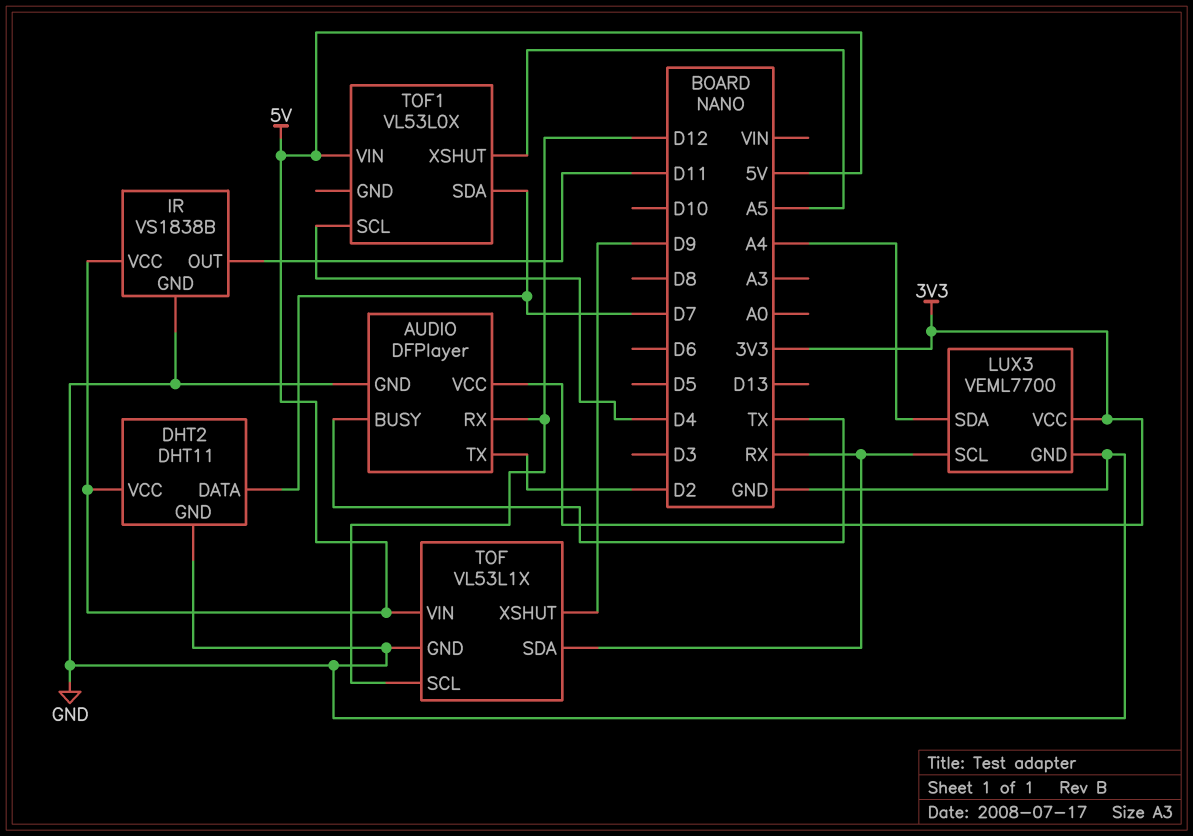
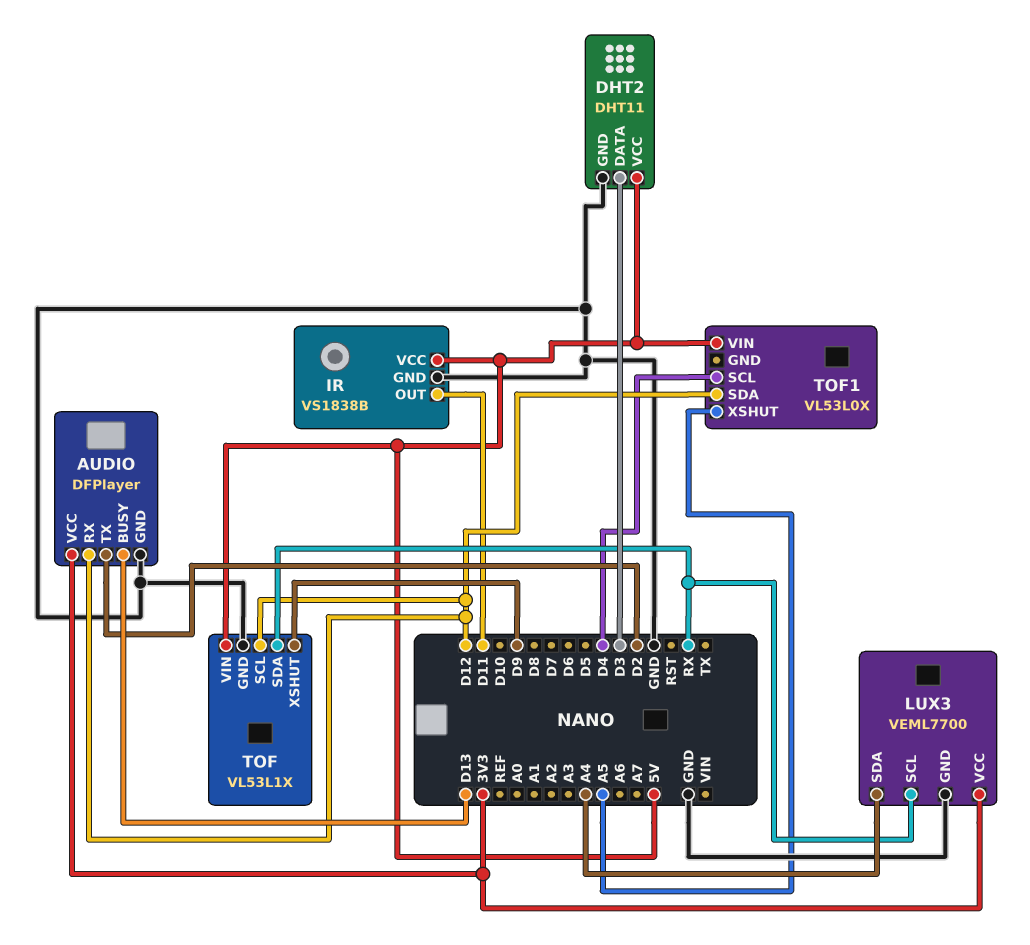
AUDIO pin BUSY: TX -> D13
DHT2 pin DATA: D7 -> D3
TOF1 pin SDA: D7 -> D12

